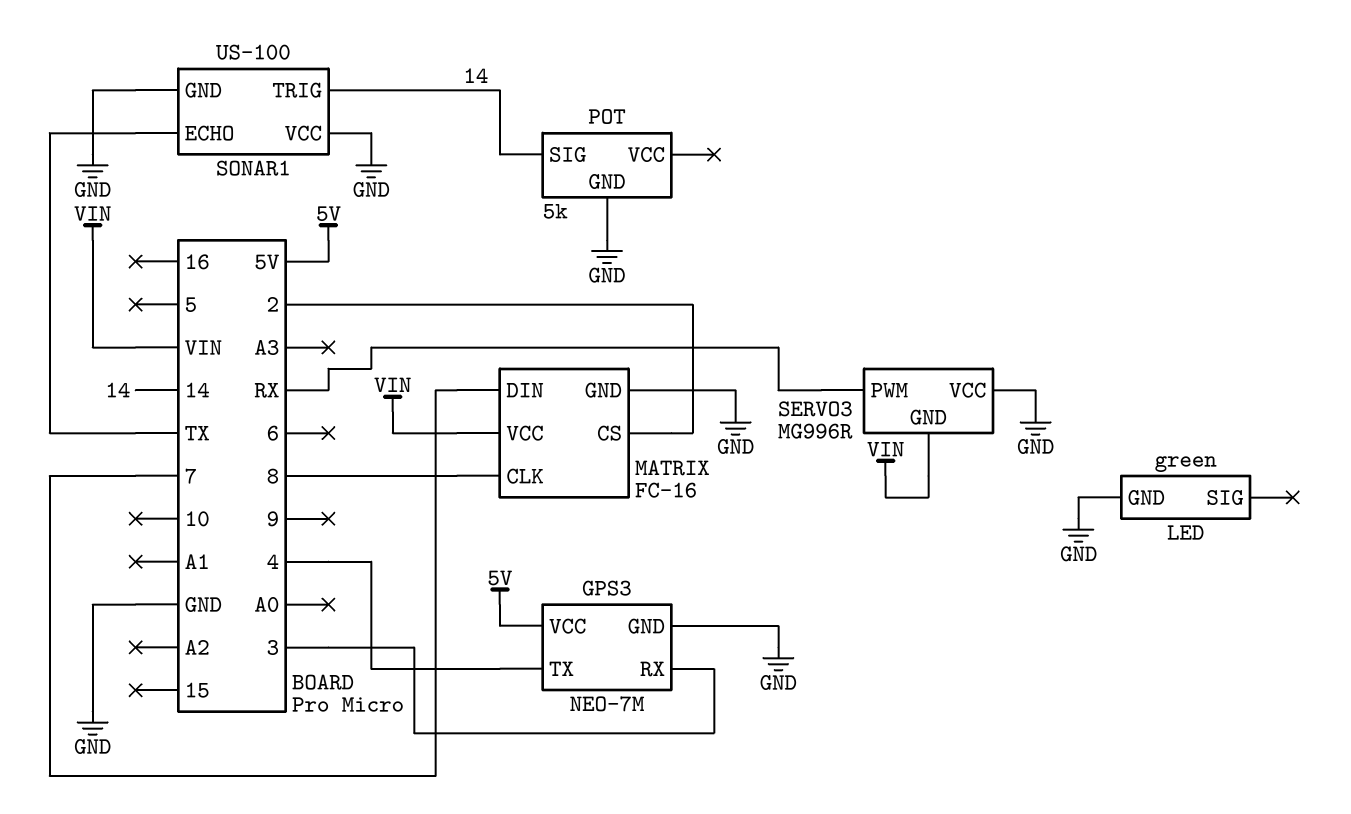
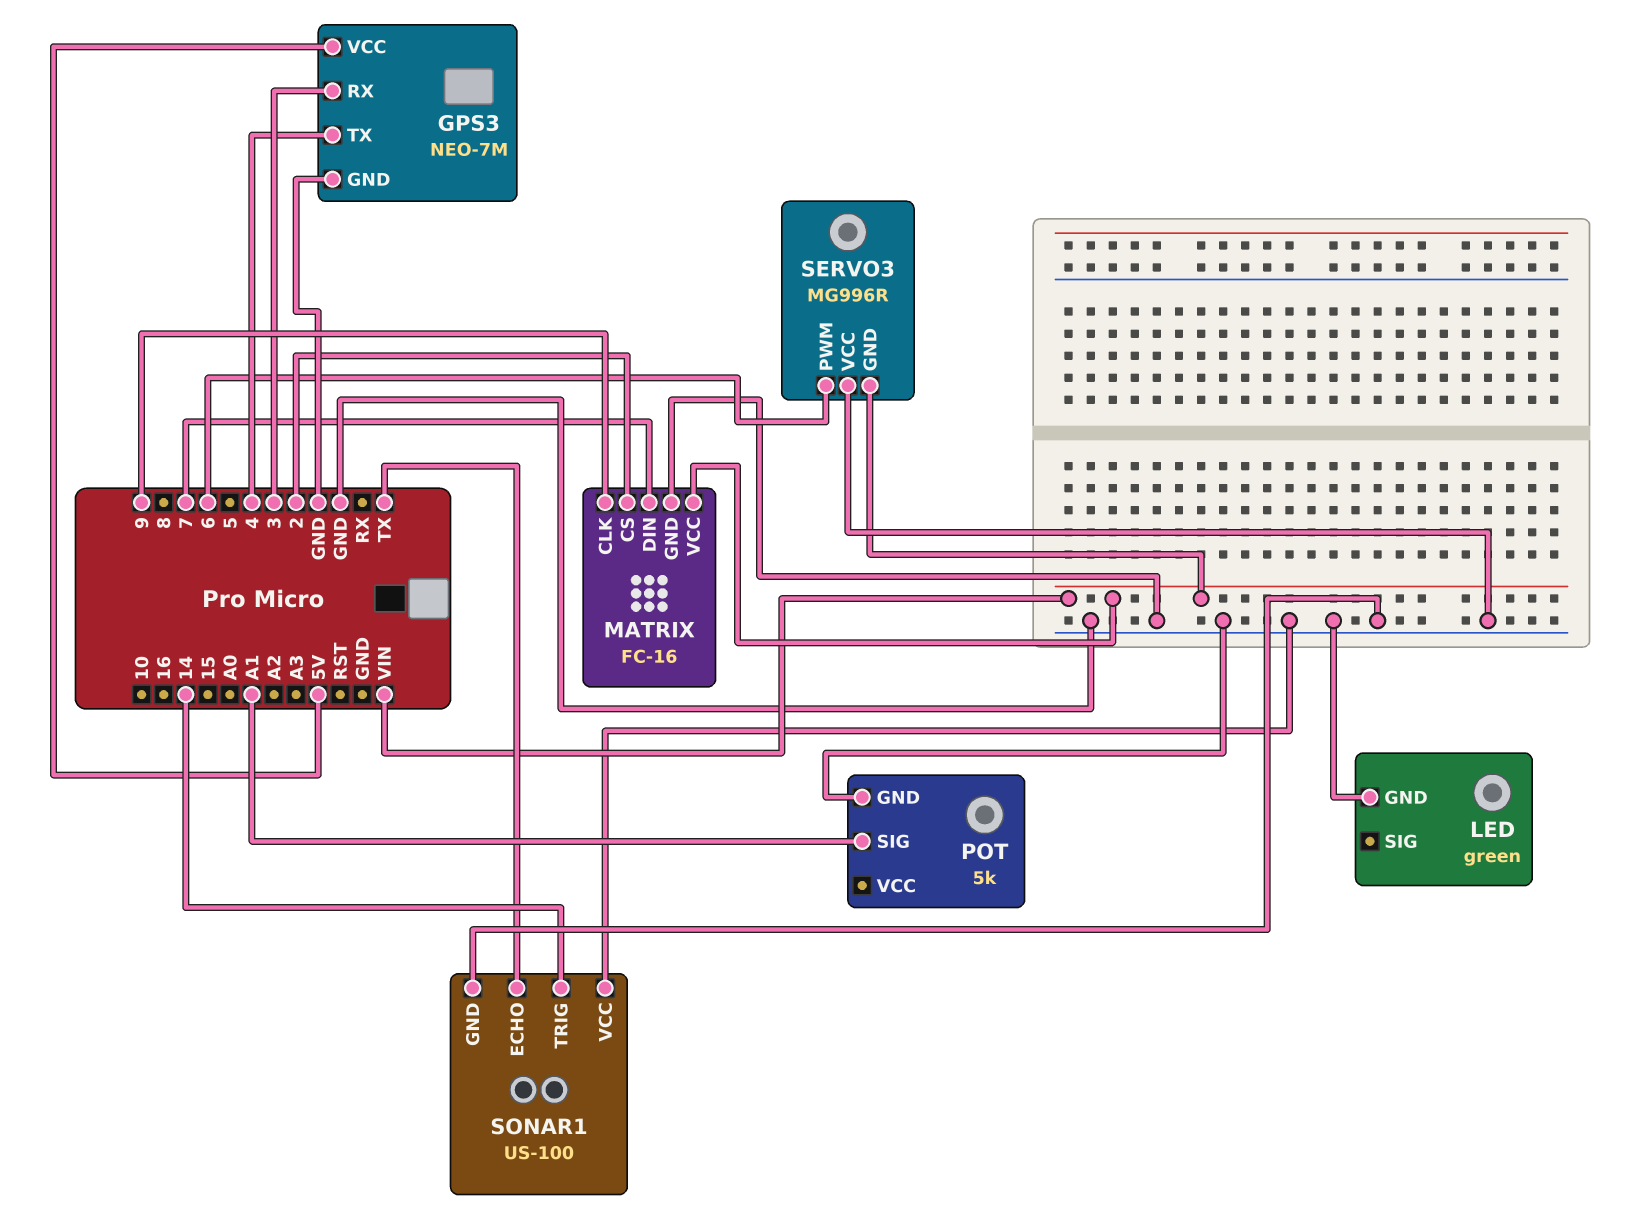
MATRIX pin CLK: 8 -> 9
POT pin SIG: 14 -> A1
SERVO3 pin PWM: RX -> 6

